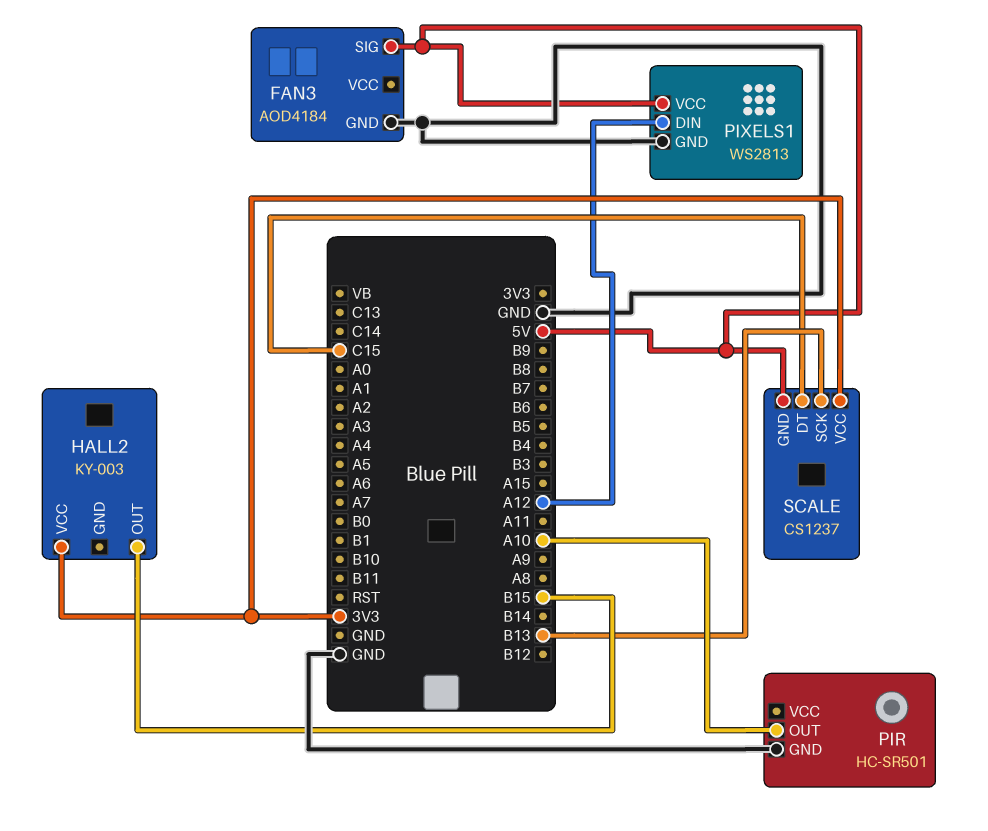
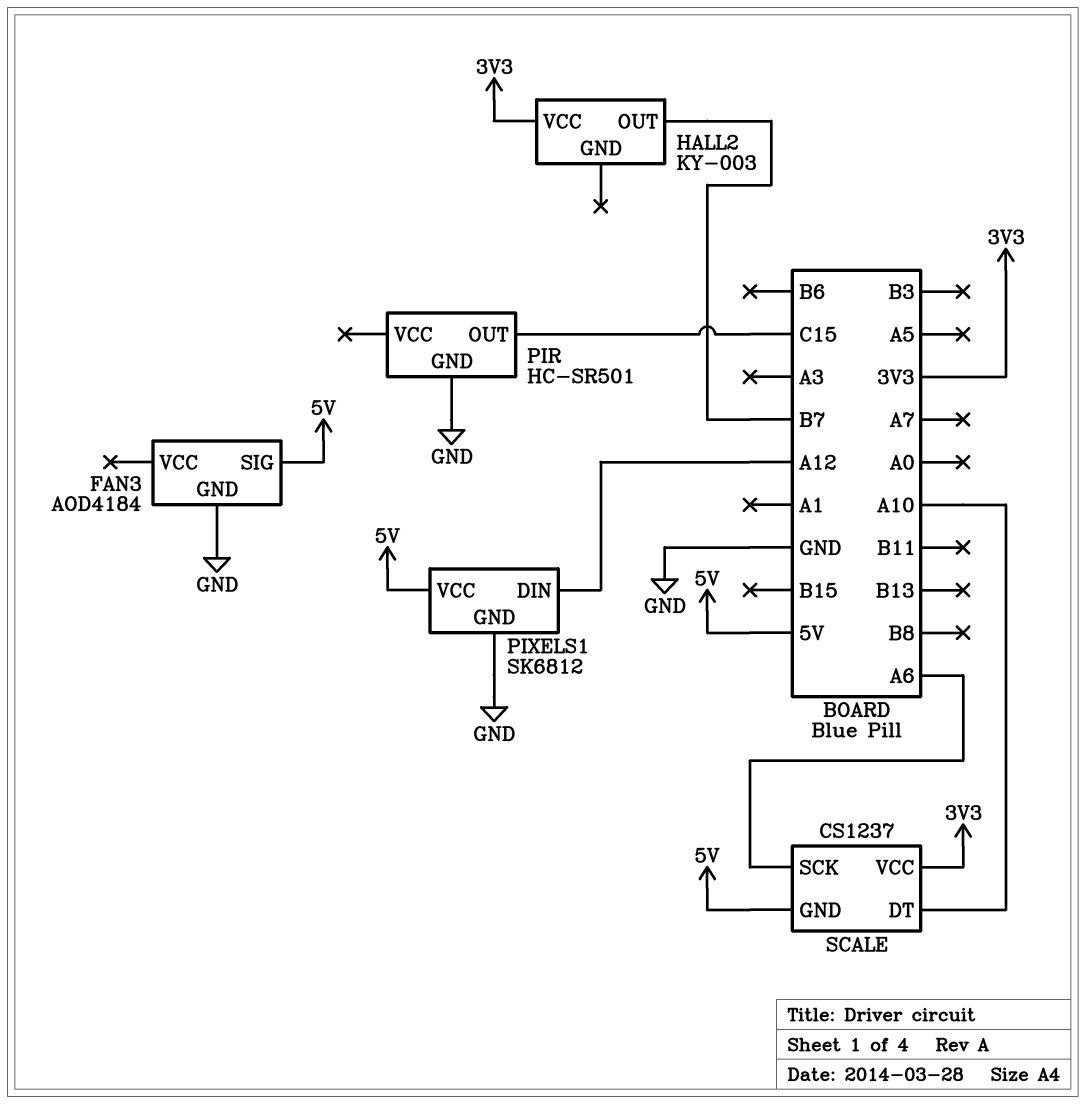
HALL2 pin OUT: B15 -> B7
PIR pin OUT: A10 -> C15
PIXELS1: WS2813 -> SK6812
SCALE pin DT: C15 -> A10
SCALE pin SCK: B13 -> A6

